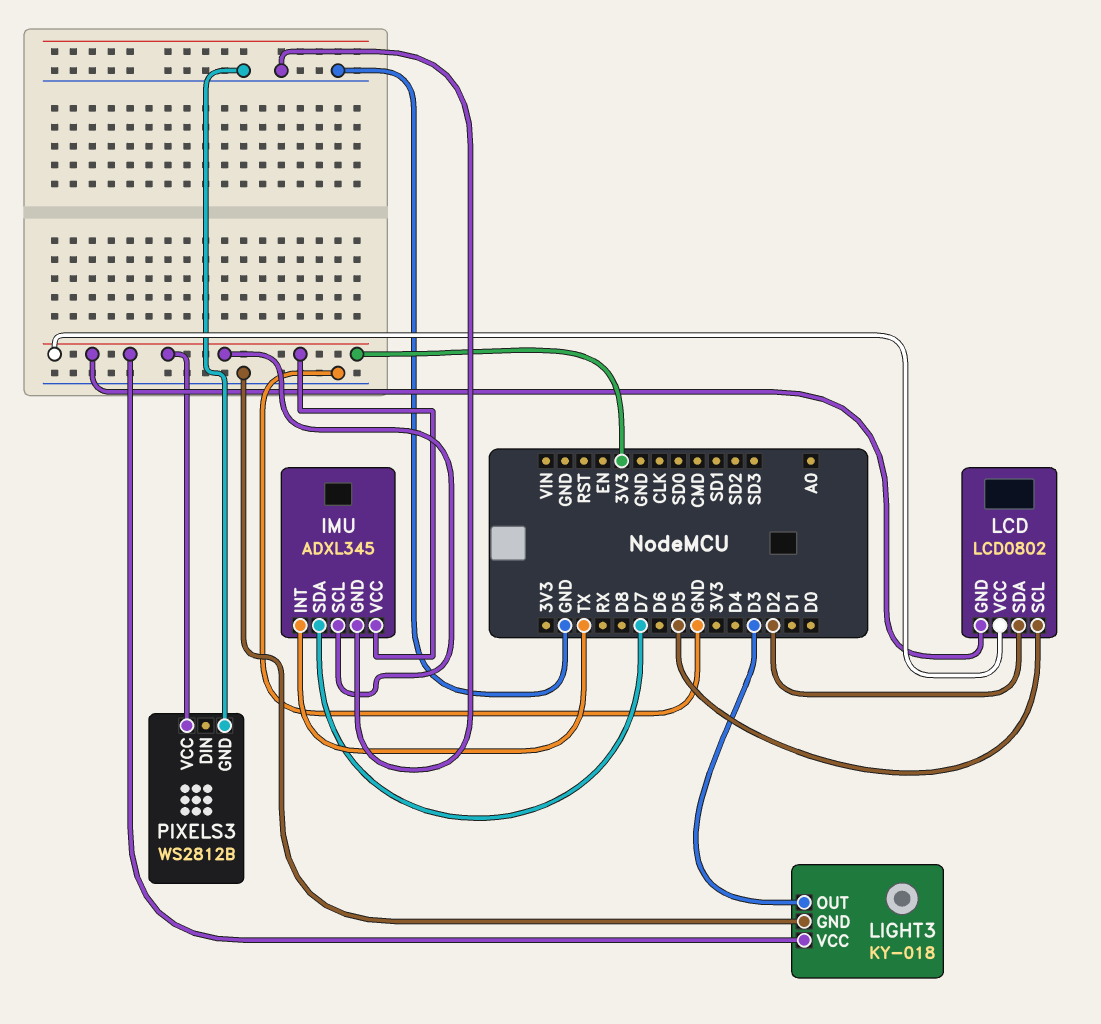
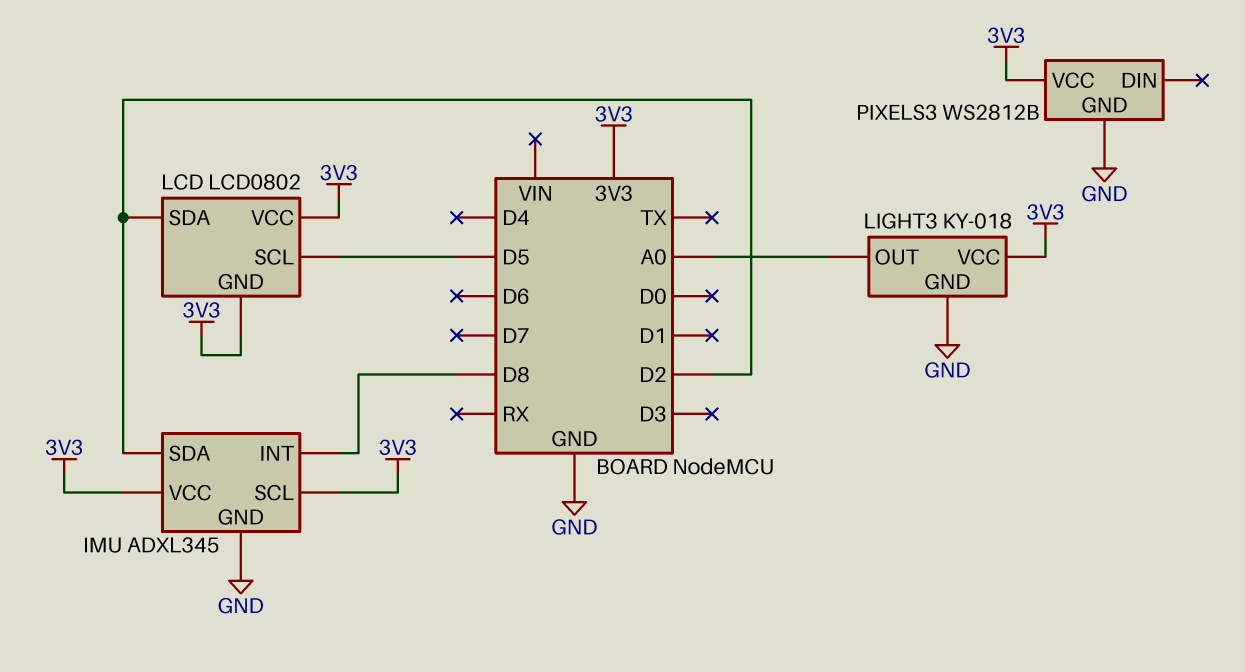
IMU pin INT: TX -> D8
IMU pin SDA: D7 -> D2
LIGHT3 pin OUT: D3 -> A0

